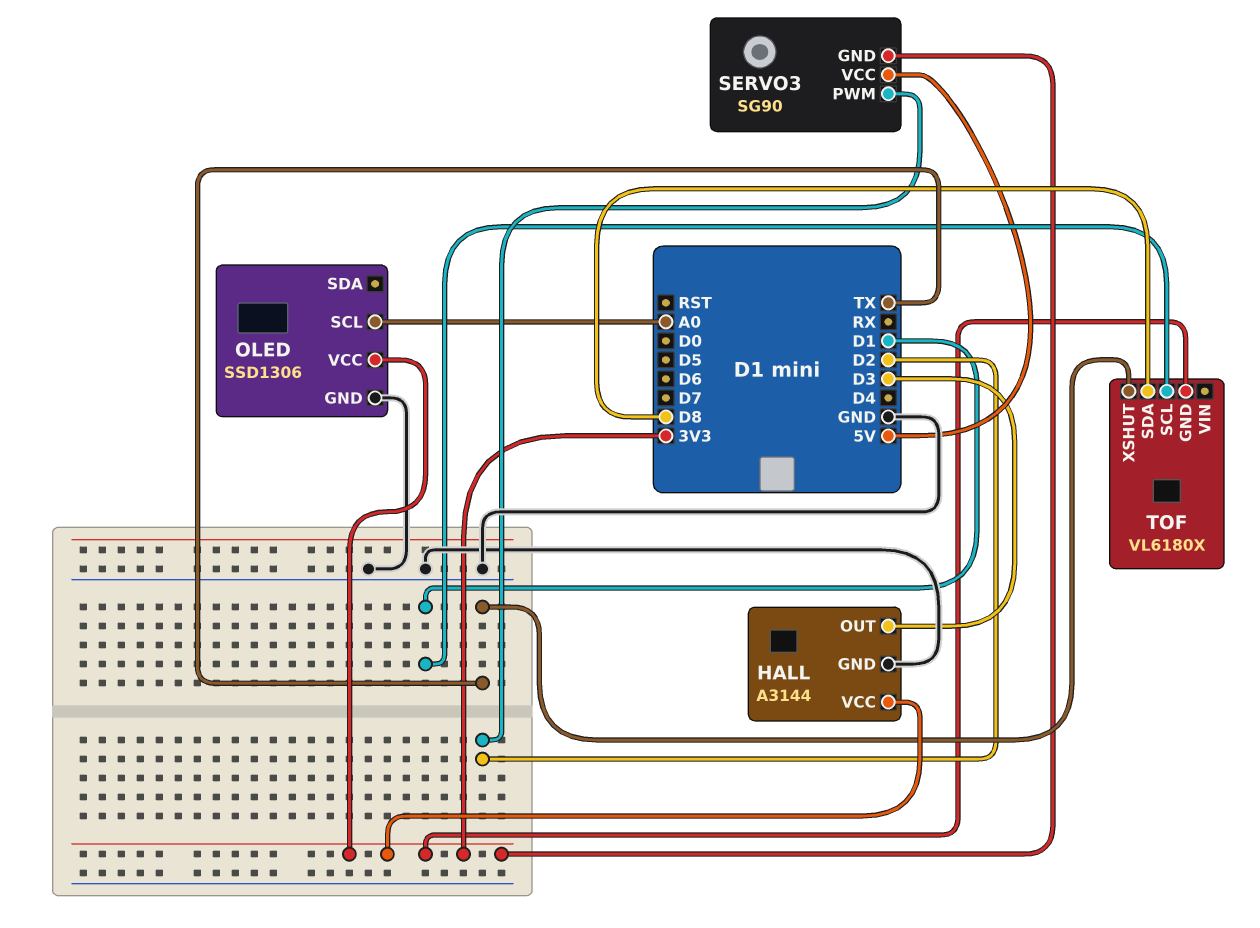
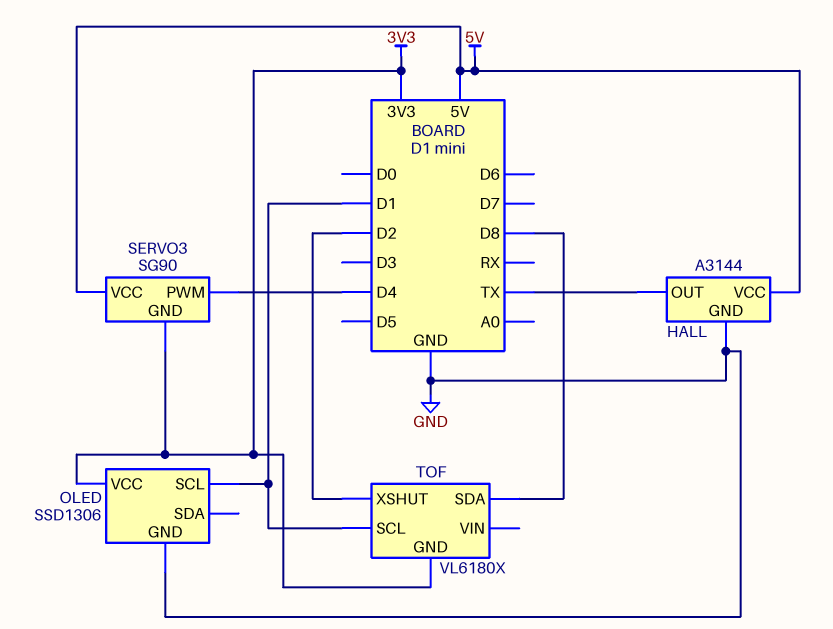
HALL pin OUT: D3 -> TX
HALL pin VCC: 3V3 -> 5V
OLED pin SCL: A0 -> D1
SERVO3 pin PWM: D2 -> D4
TOF pin XSHUT: TX -> D2

